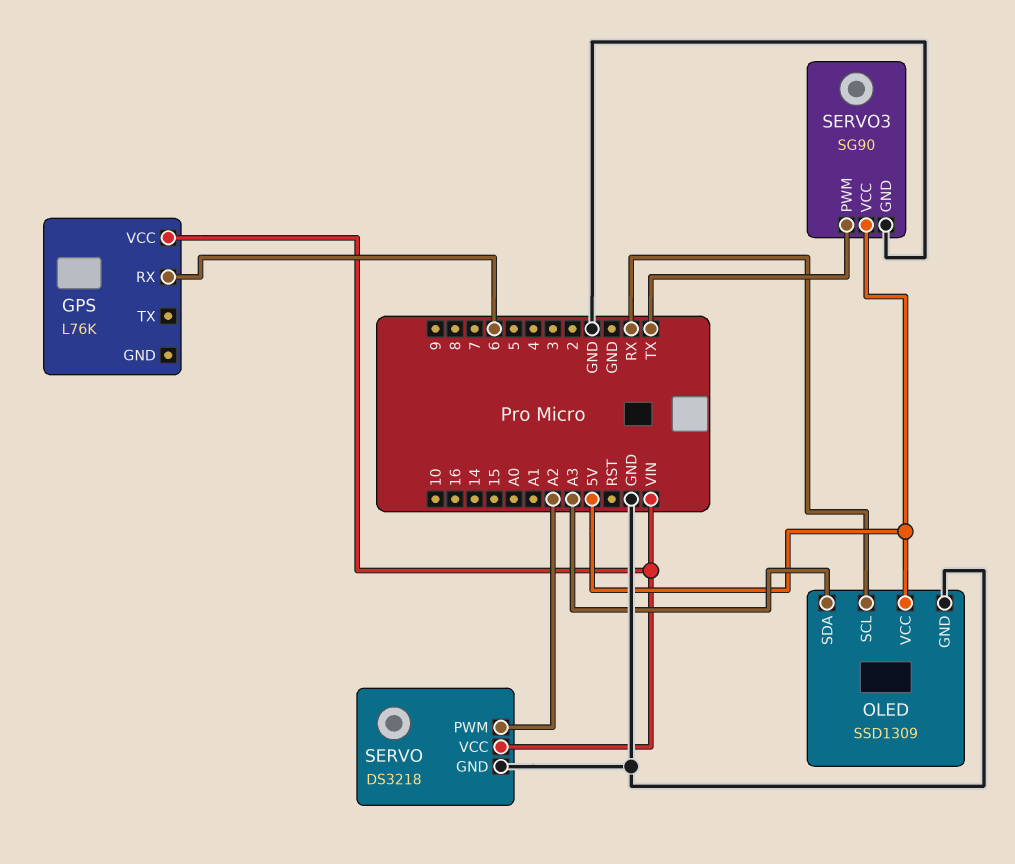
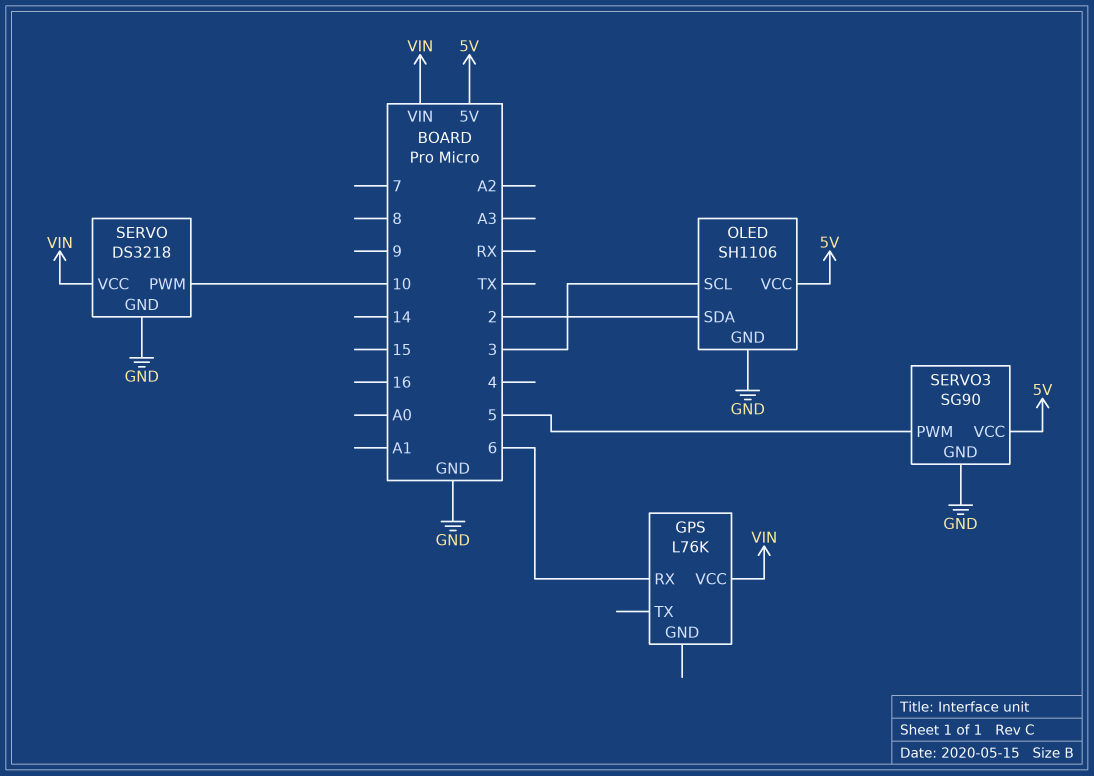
OLED: SSD1309 -> SH1106
OLED pin SCL: RX -> 3
OLED pin SDA: A3 -> 2
SERVO pin PWM: A2 -> 10
SERVO3 pin PWM: TX -> 5

